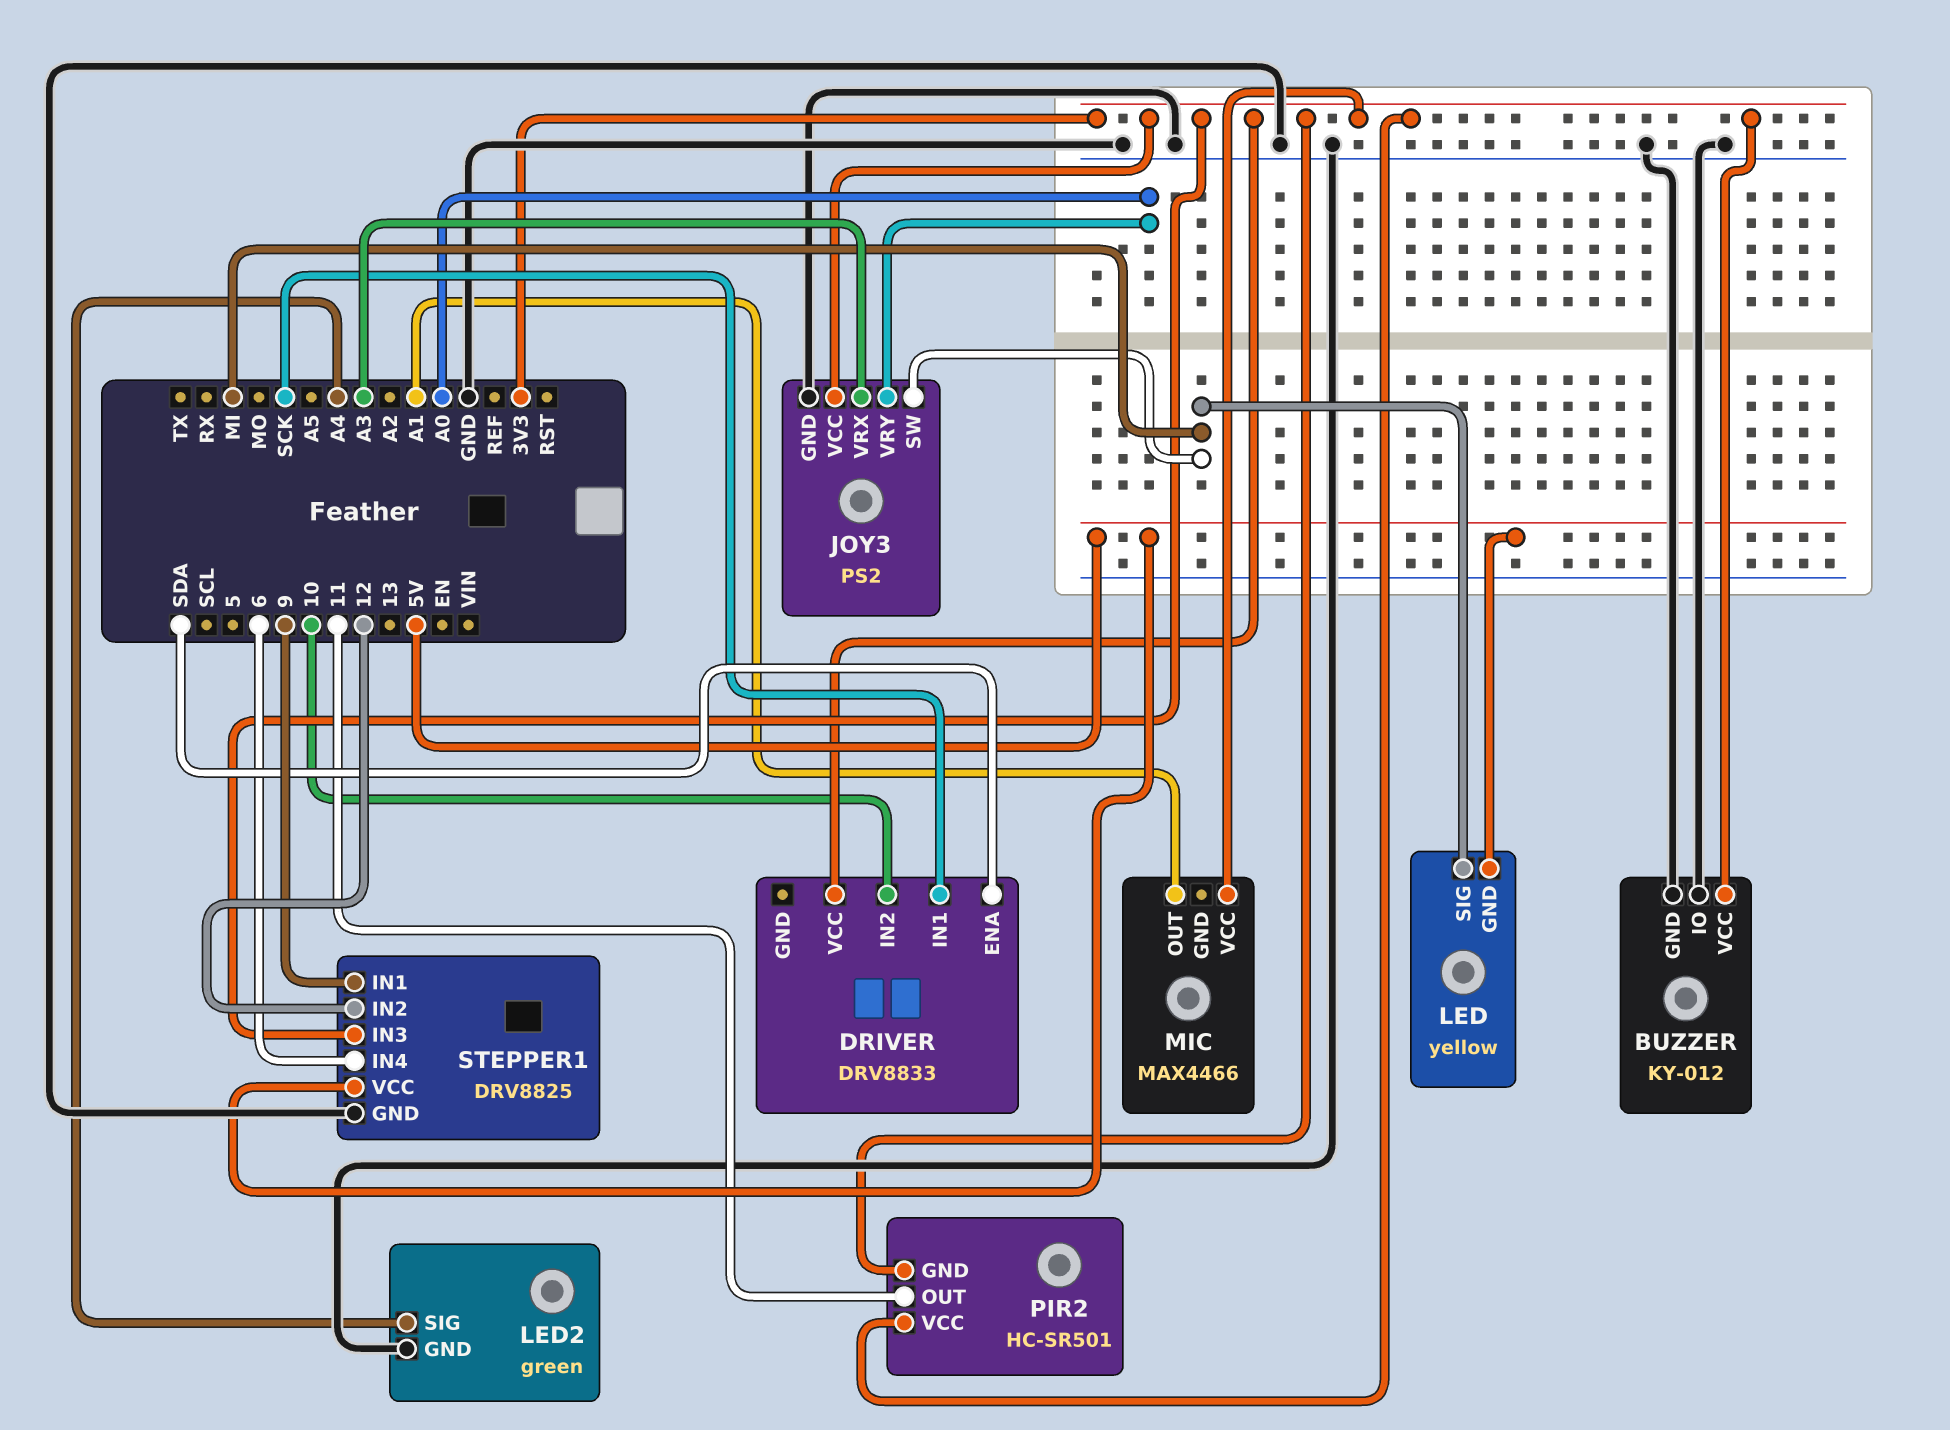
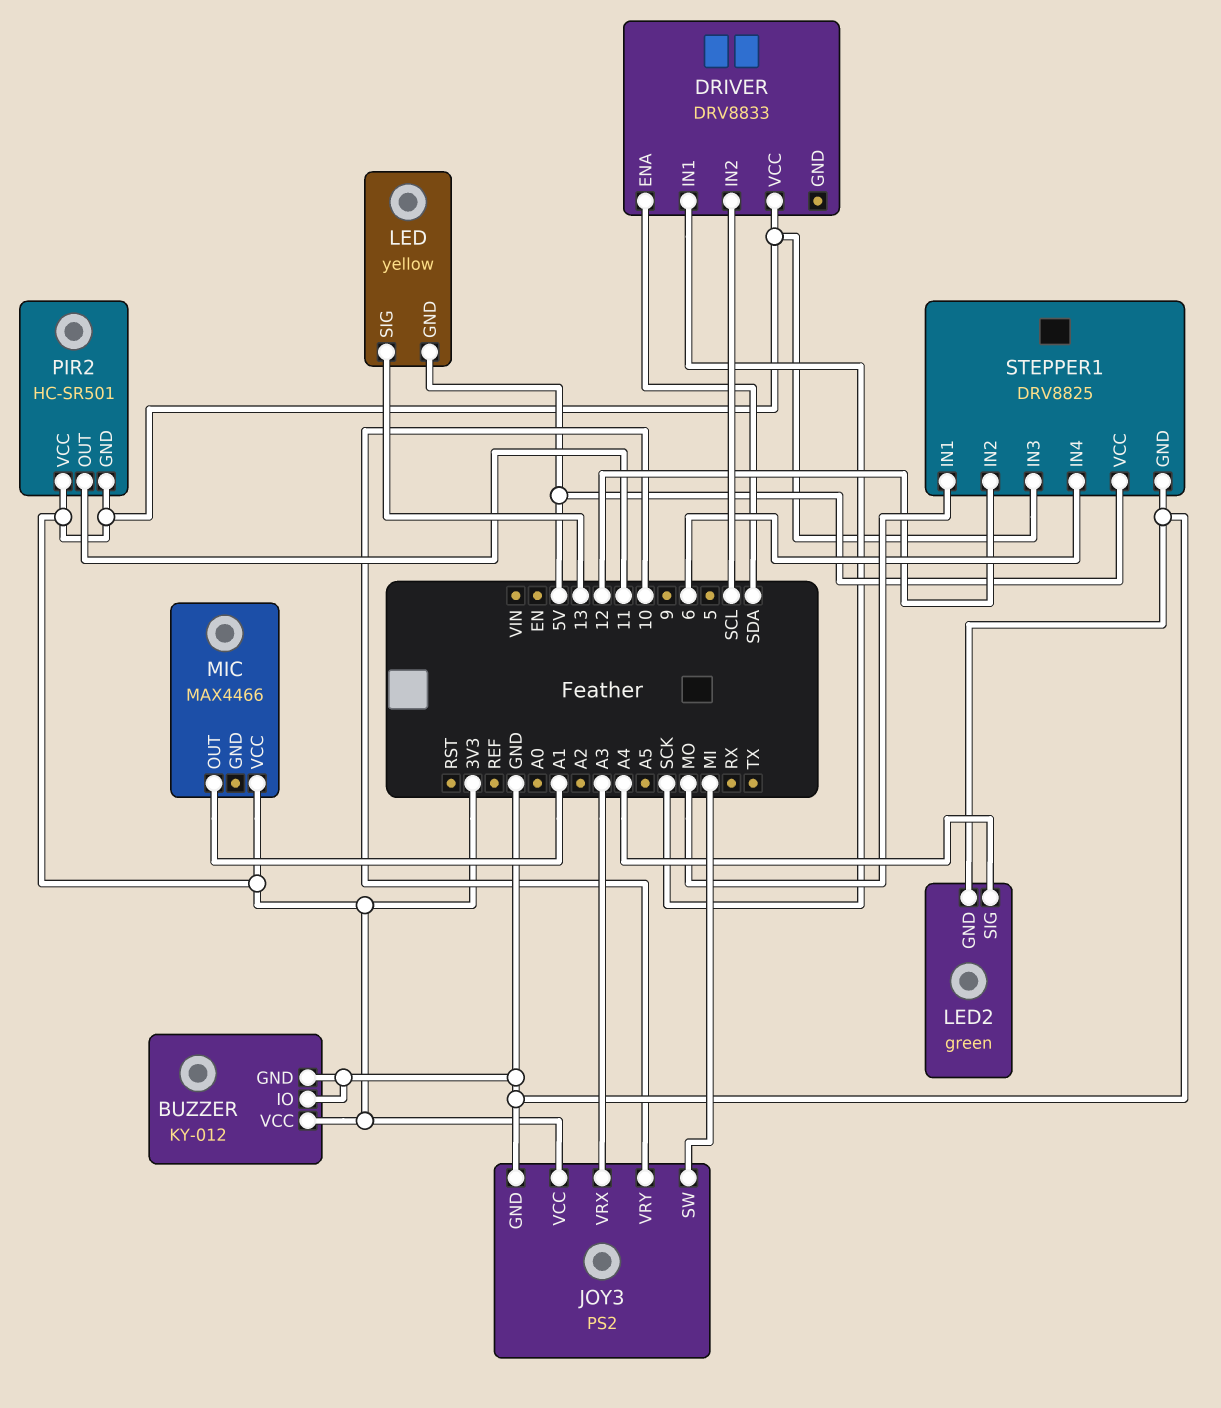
DRIVER pin IN2: 10 -> SCL
JOY3 pin VRY: A0 -> 10
LED pin SIG: MI -> 13
STEPPER1 pin IN1: 9 -> MO

